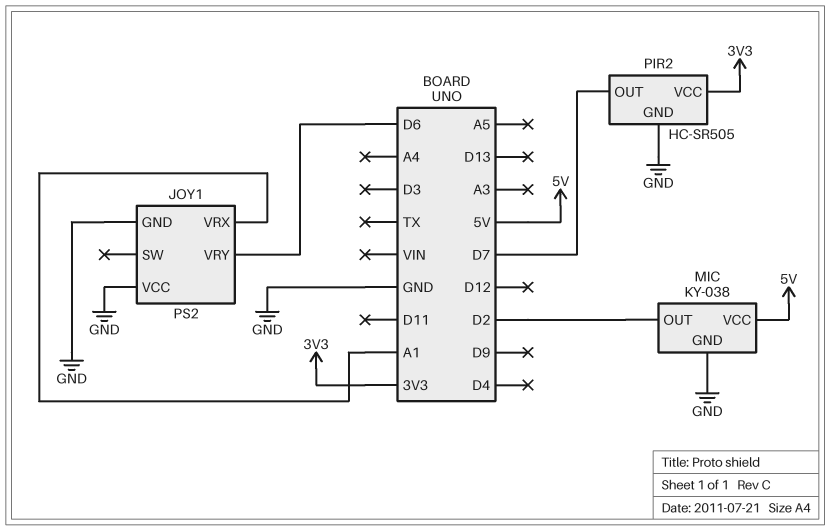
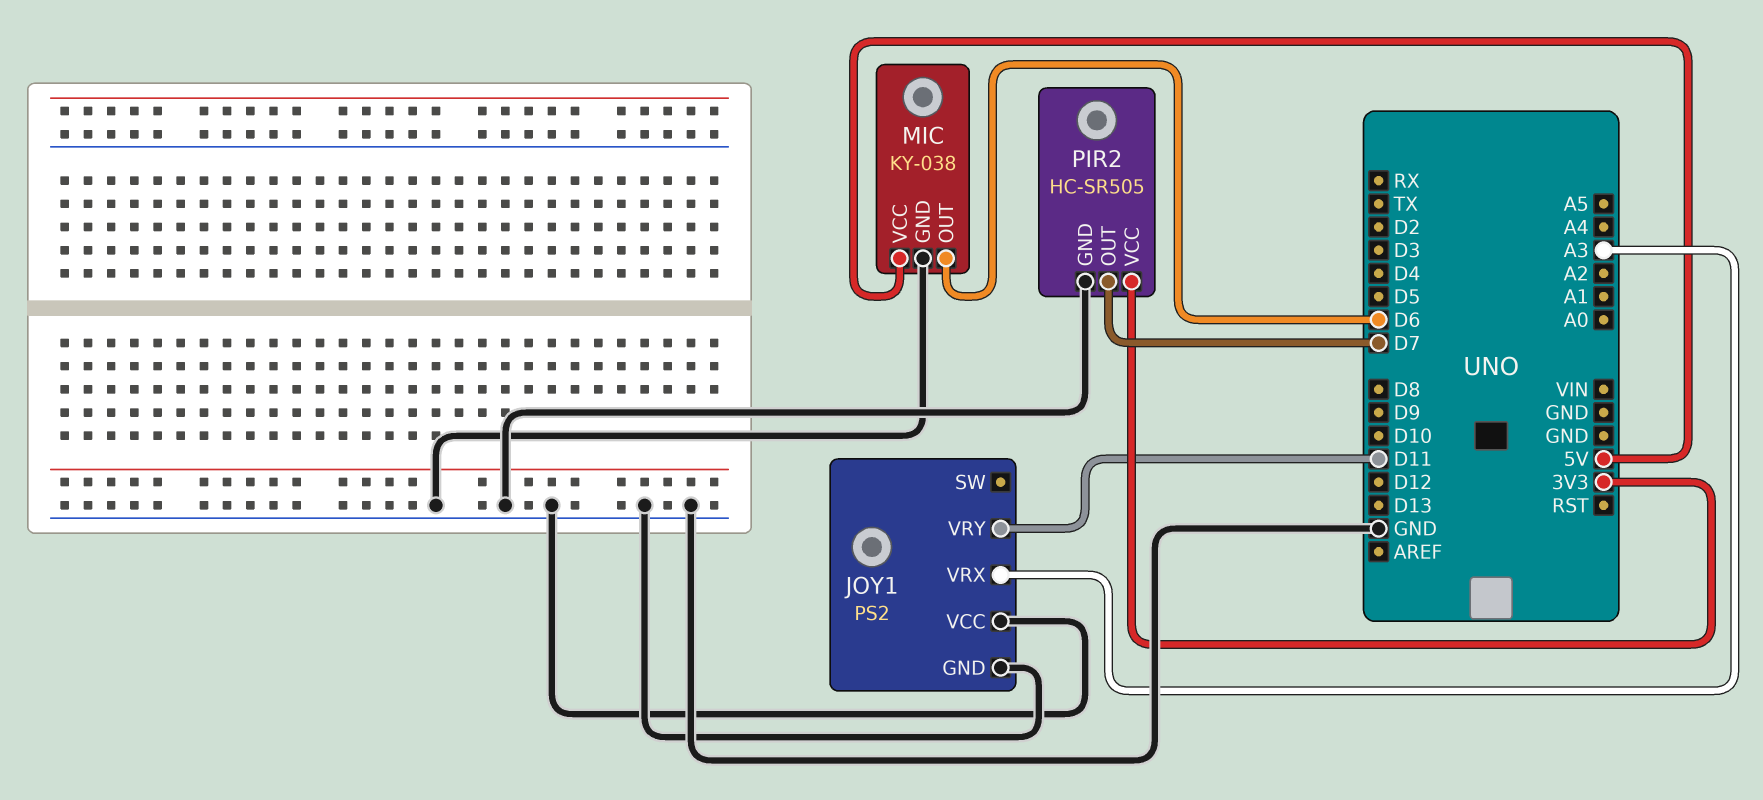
JOY1 pin VRX: A1 -> A3
JOY1 pin VRY: D6 -> D11
MIC pin OUT: D2 -> D6

